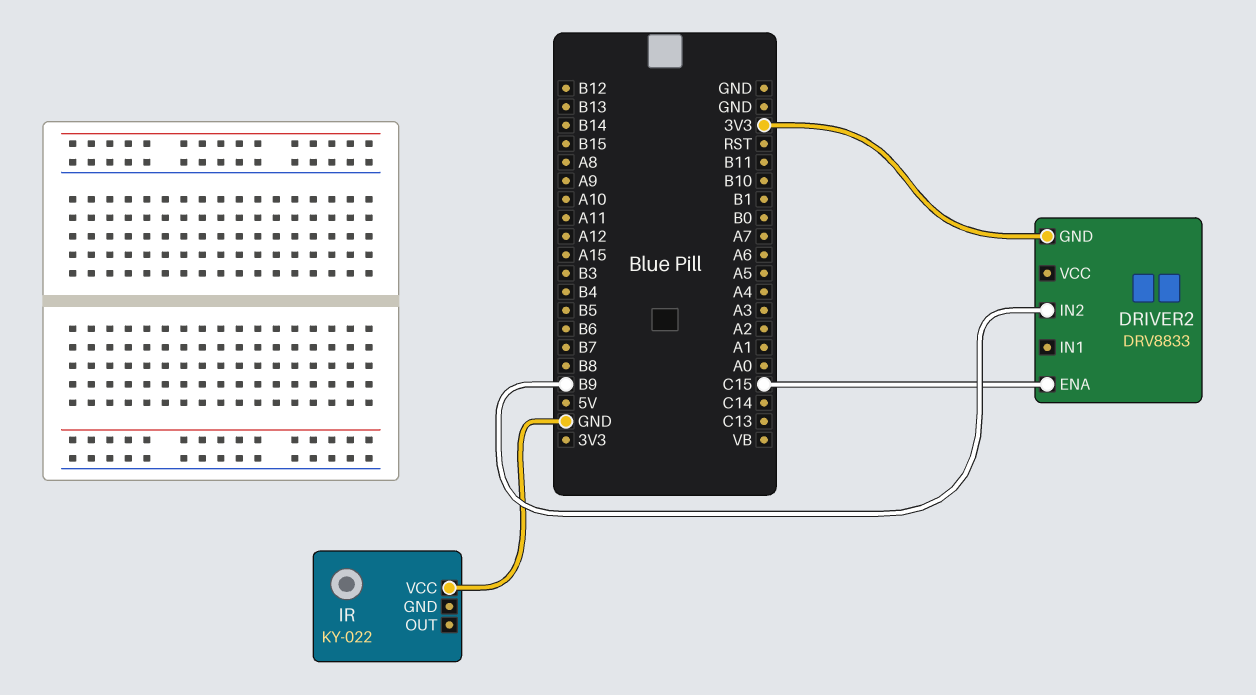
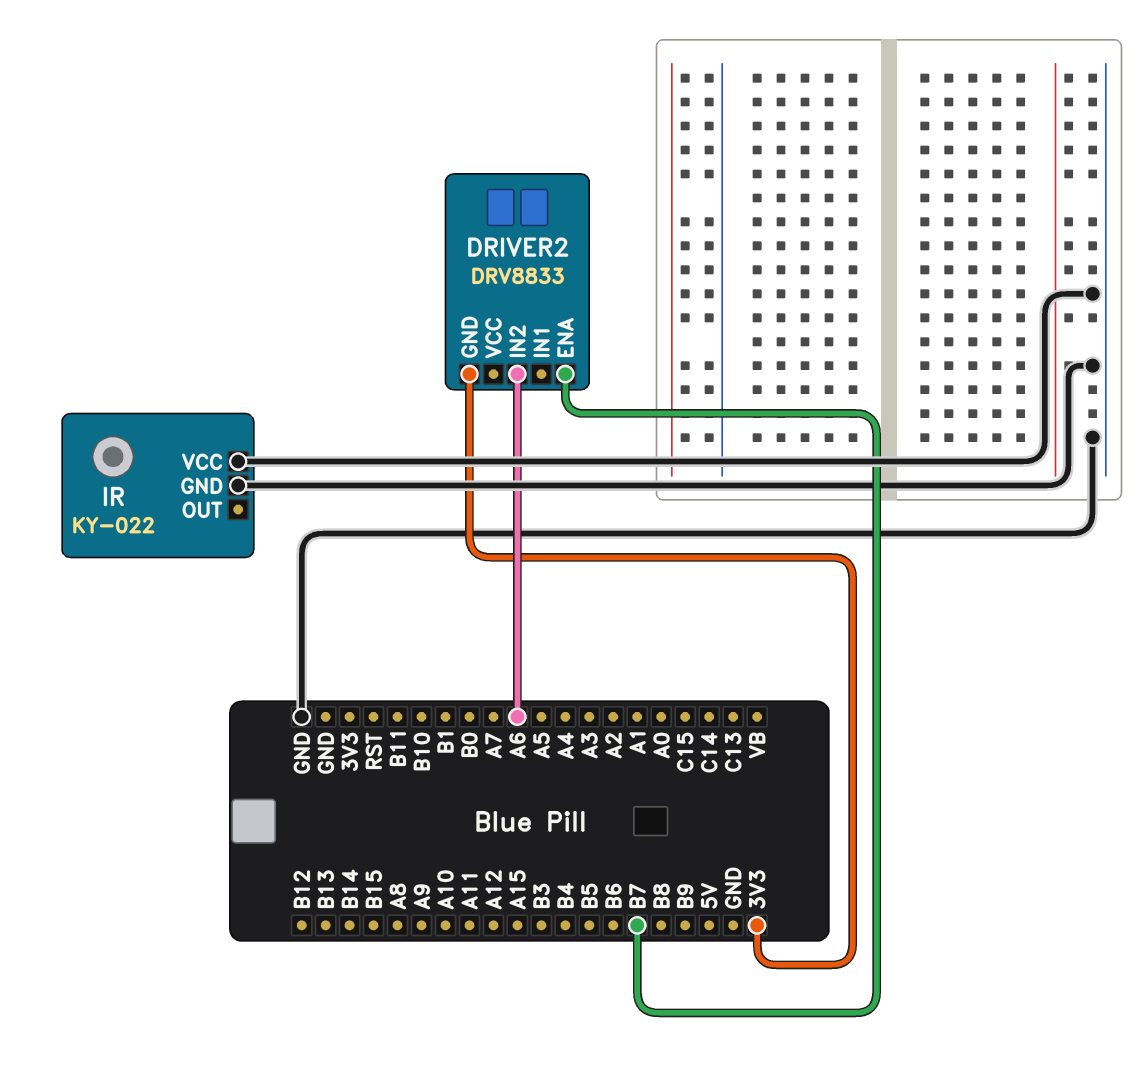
DRIVER2 pin ENA: C15 -> B7
DRIVER2 pin IN2: B9 -> A6
IR pin GND: none -> GND

